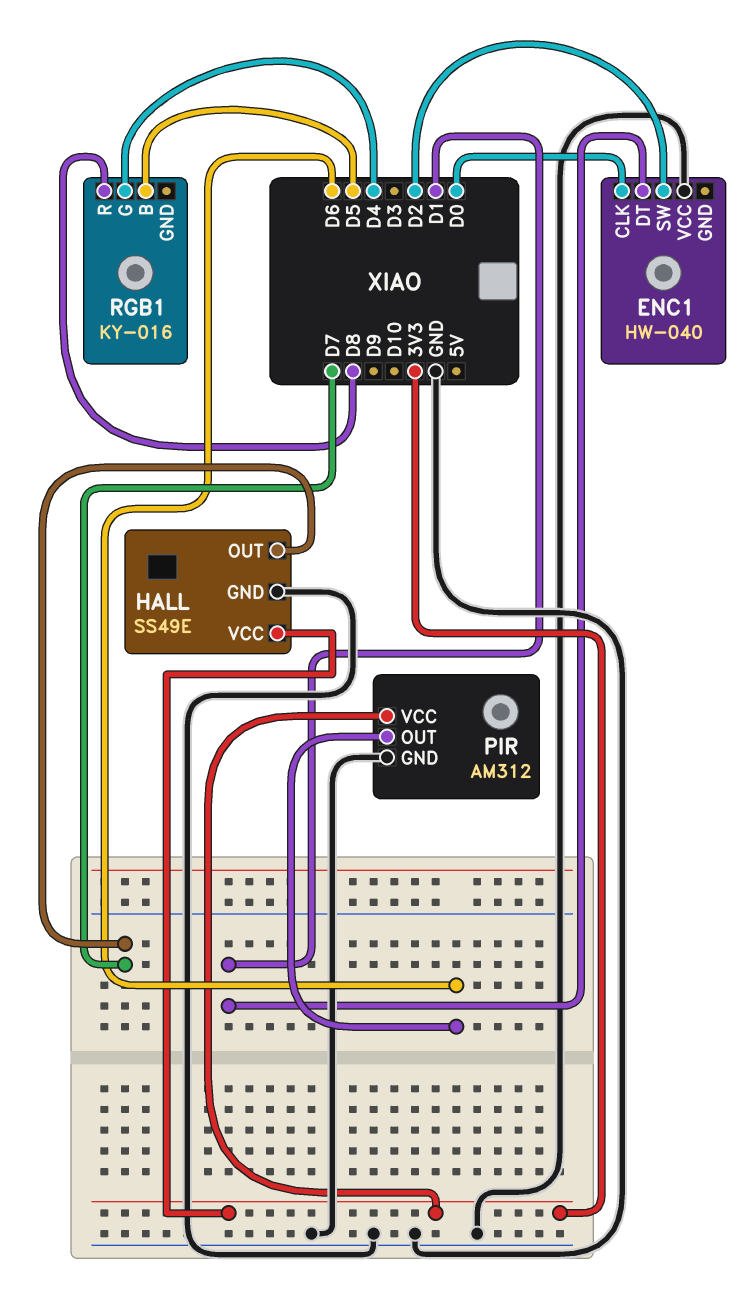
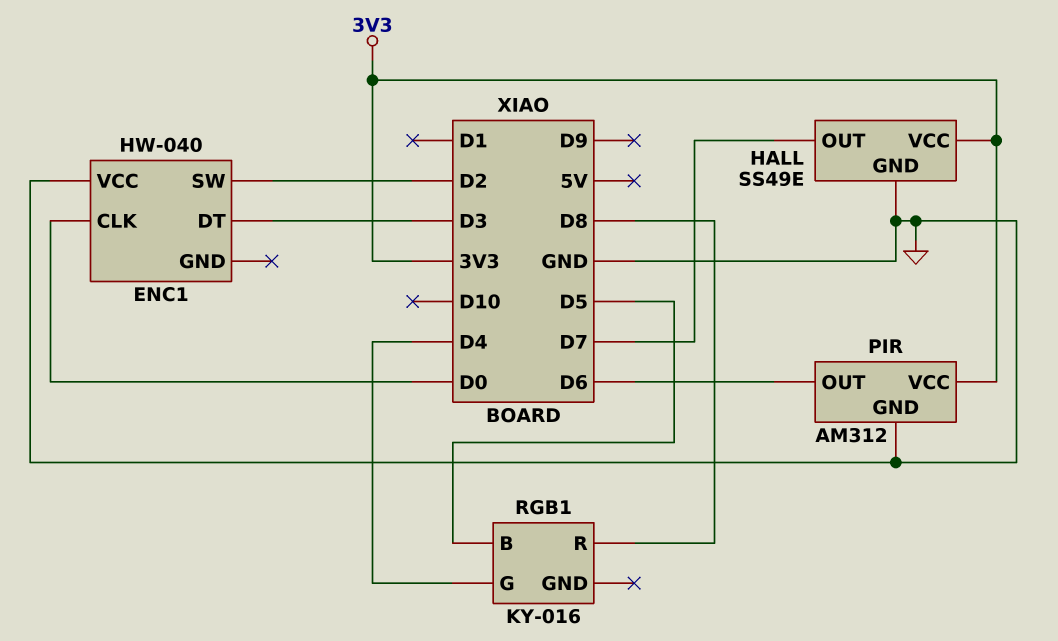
ENC1 pin DT: D1 -> D3

